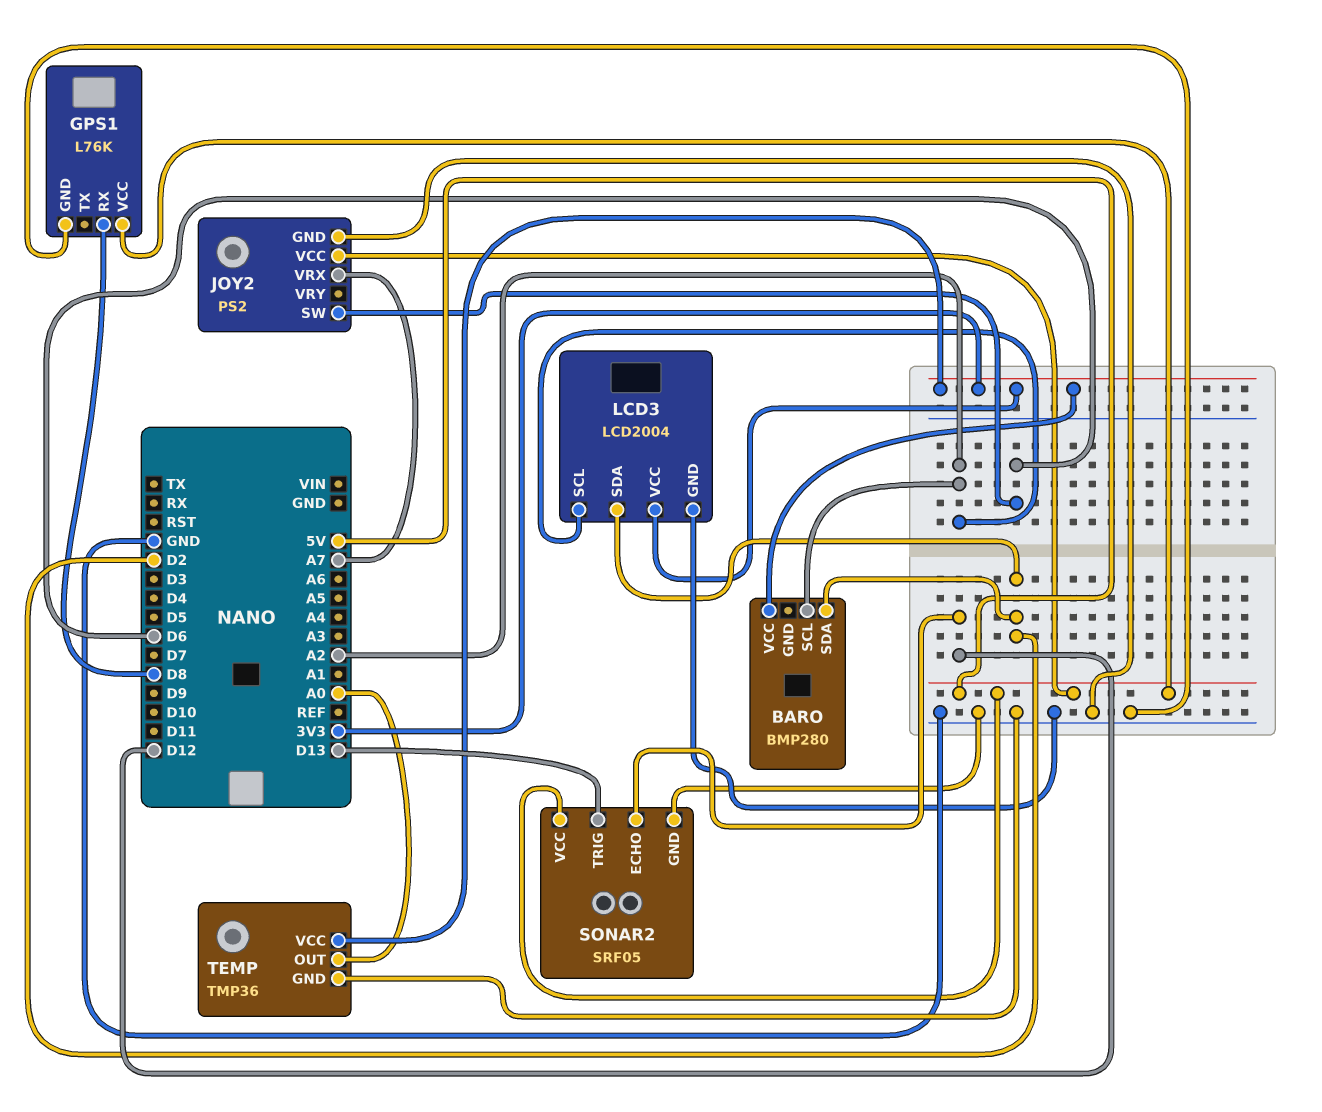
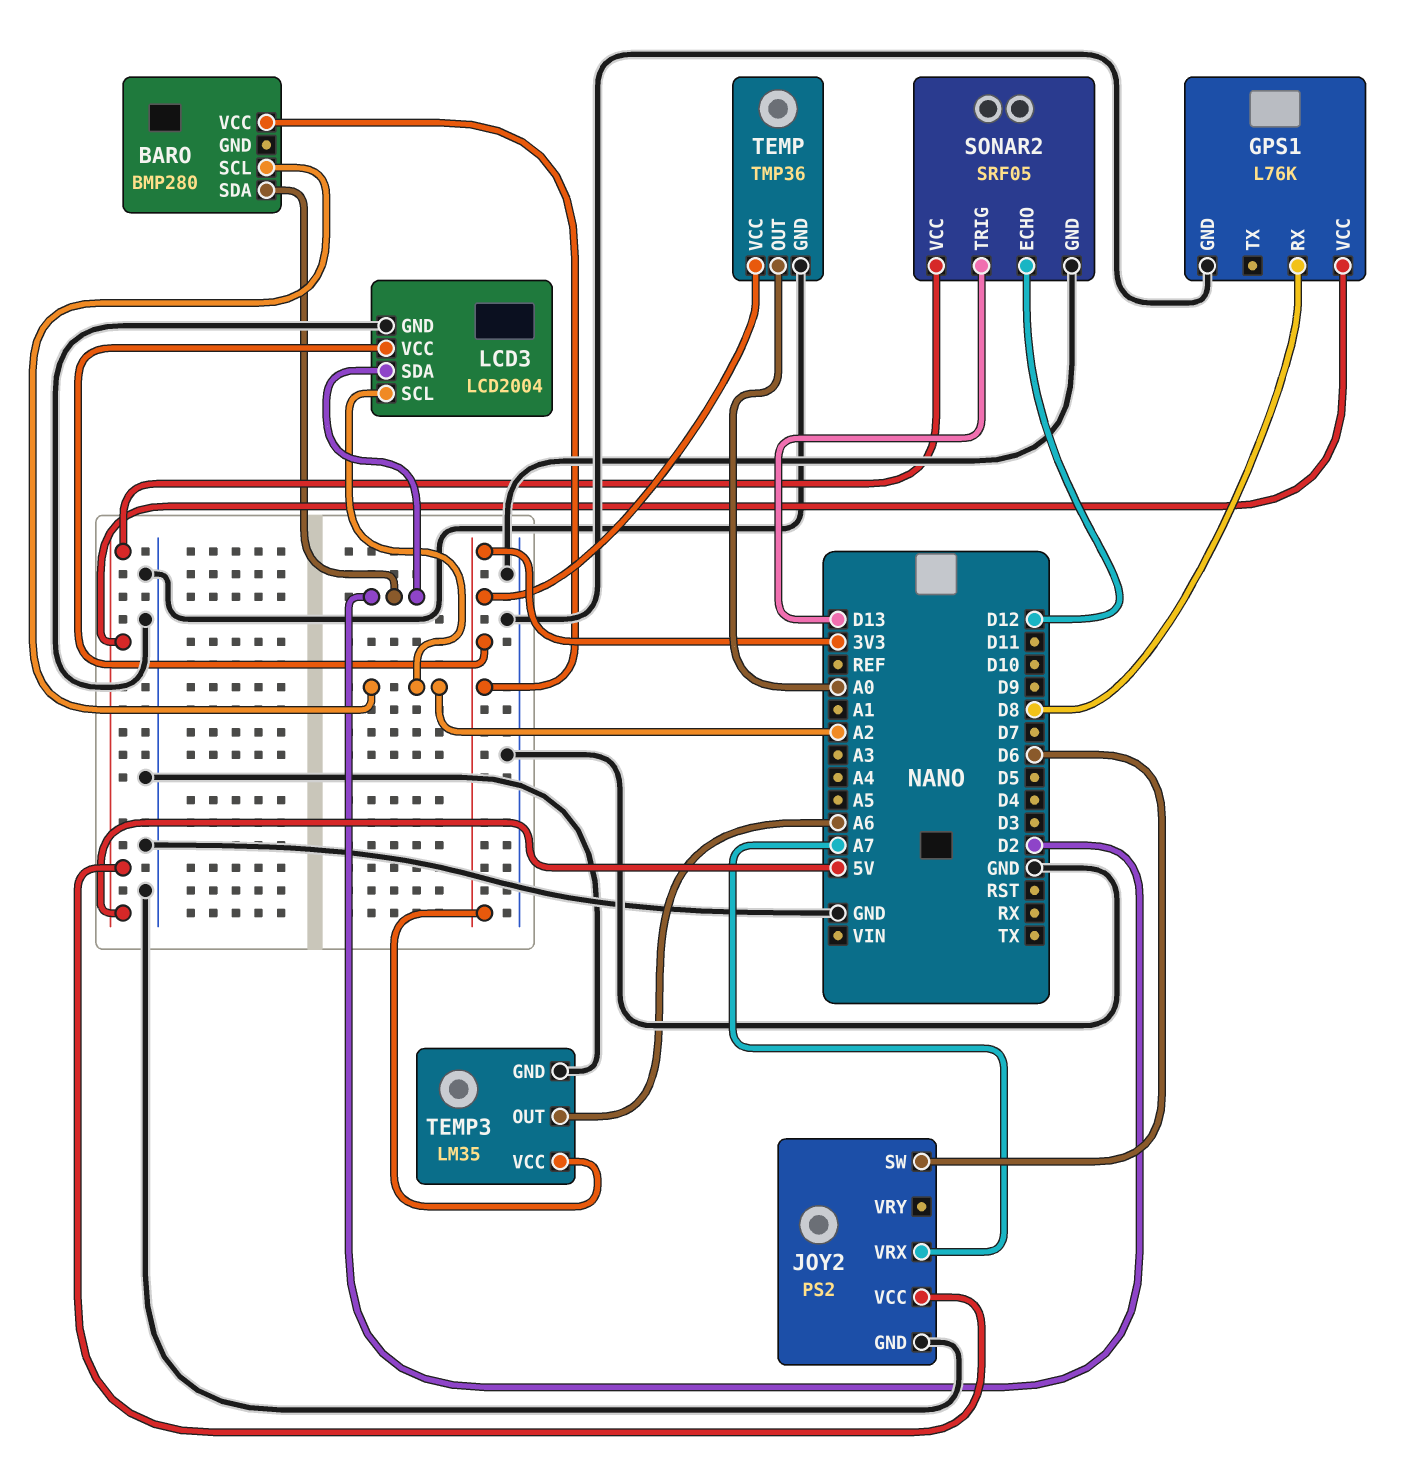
TEMP3: none -> LM35
TEMP3 pin GND: none -> GND
TEMP3 pin OUT: none -> A6
TEMP3 pin VCC: none -> 3V3

